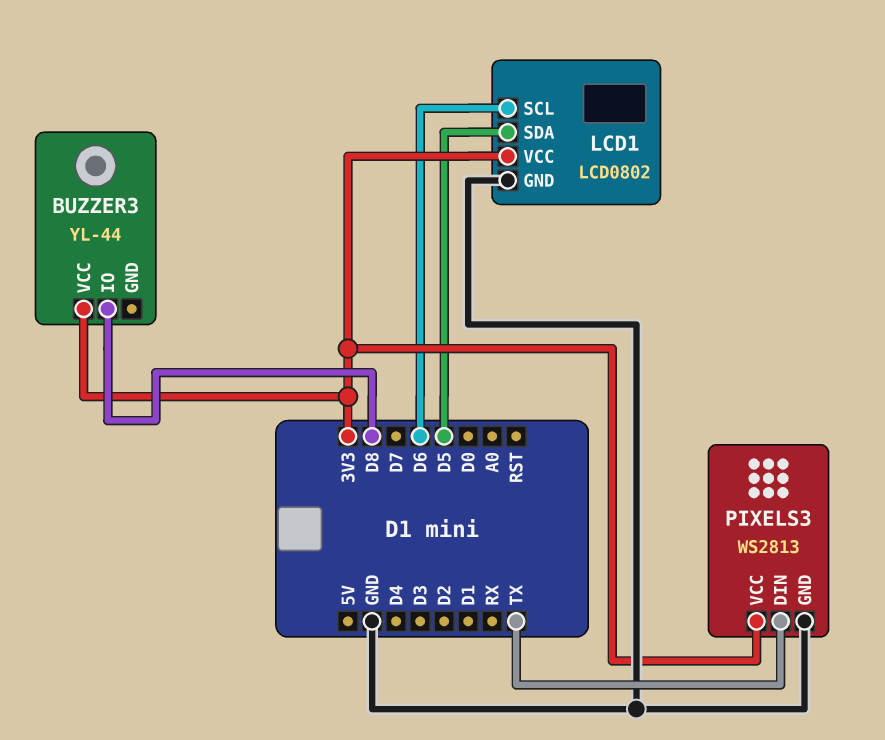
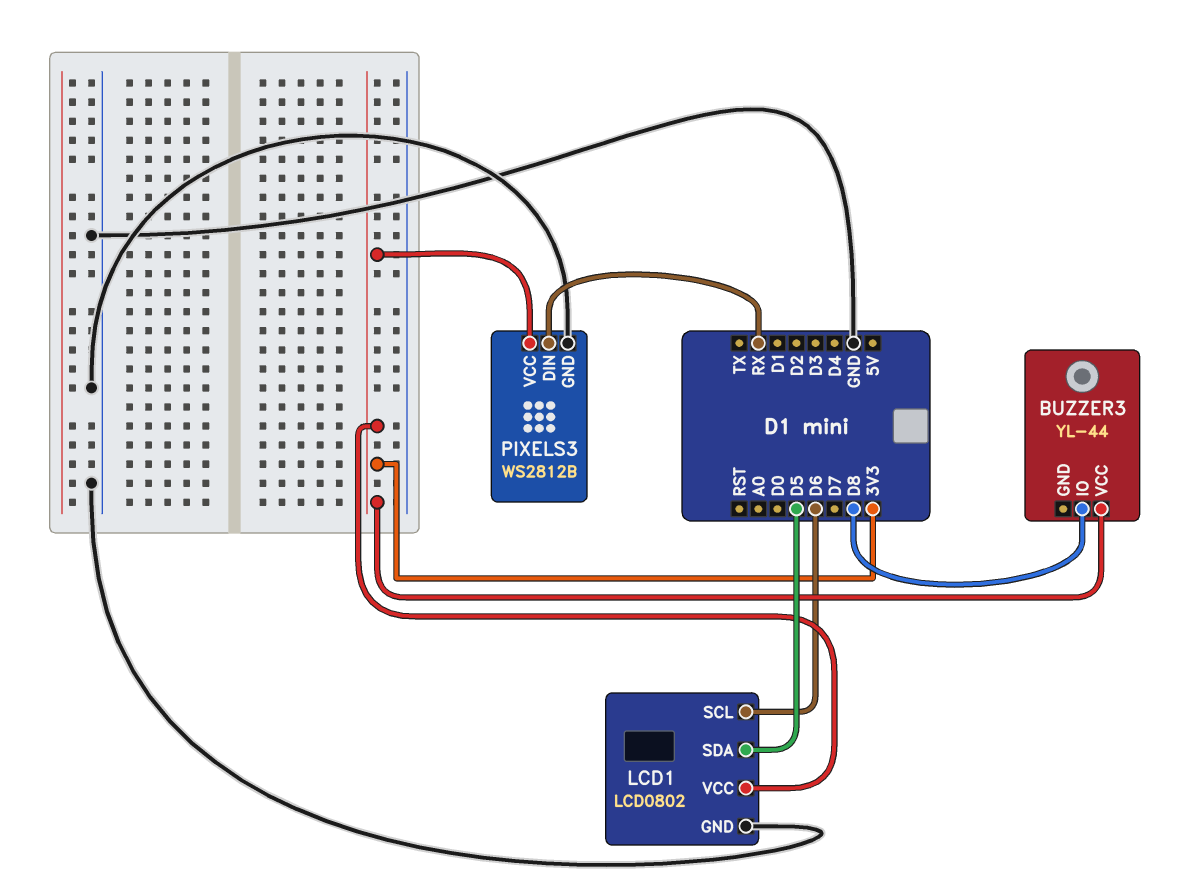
PIXELS3: WS2813 -> WS2812B
PIXELS3 pin DIN: TX -> RX

